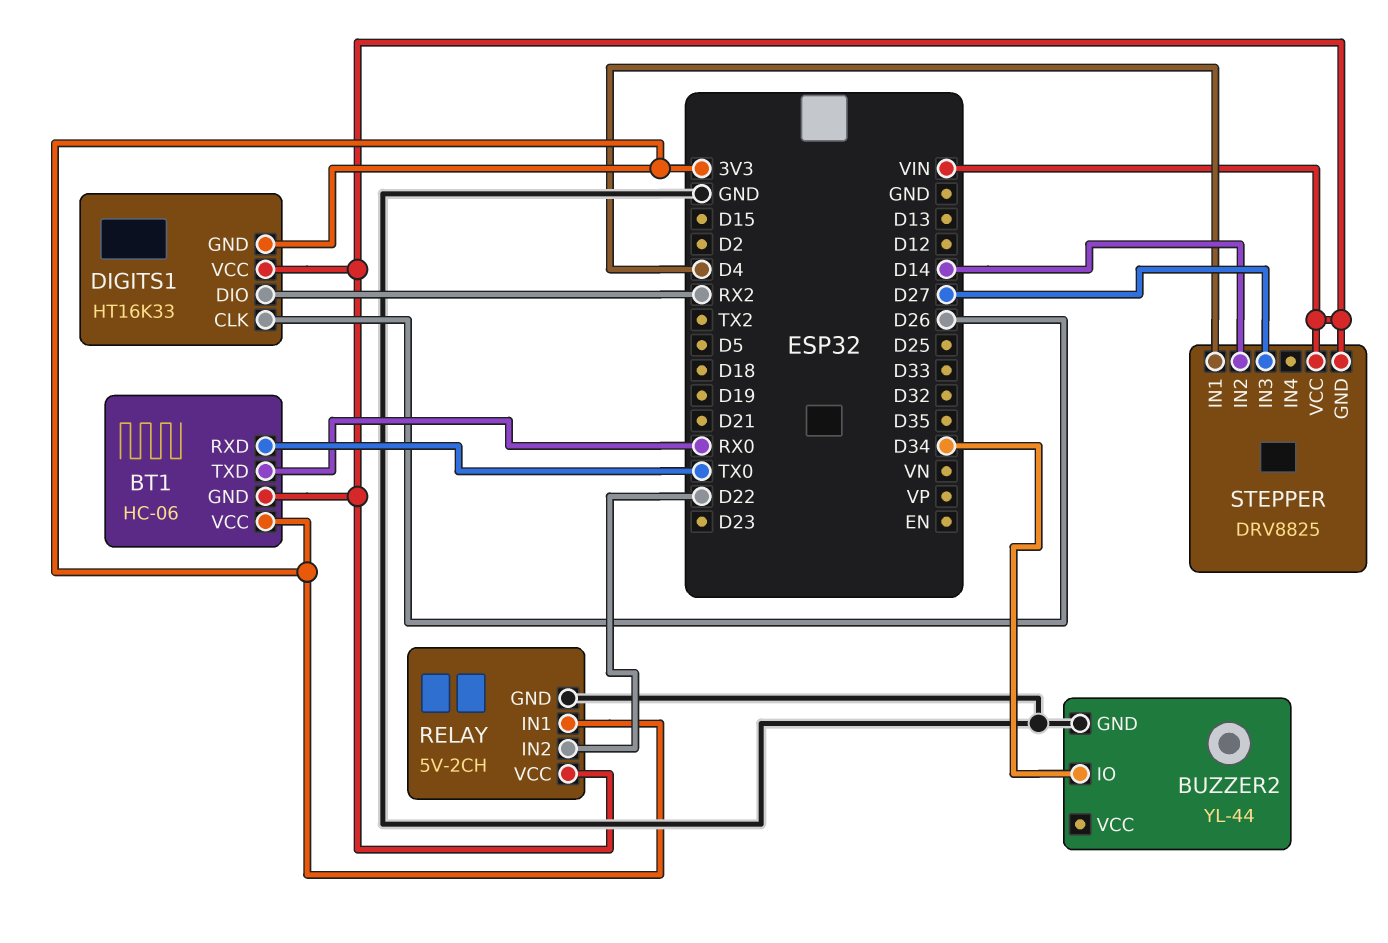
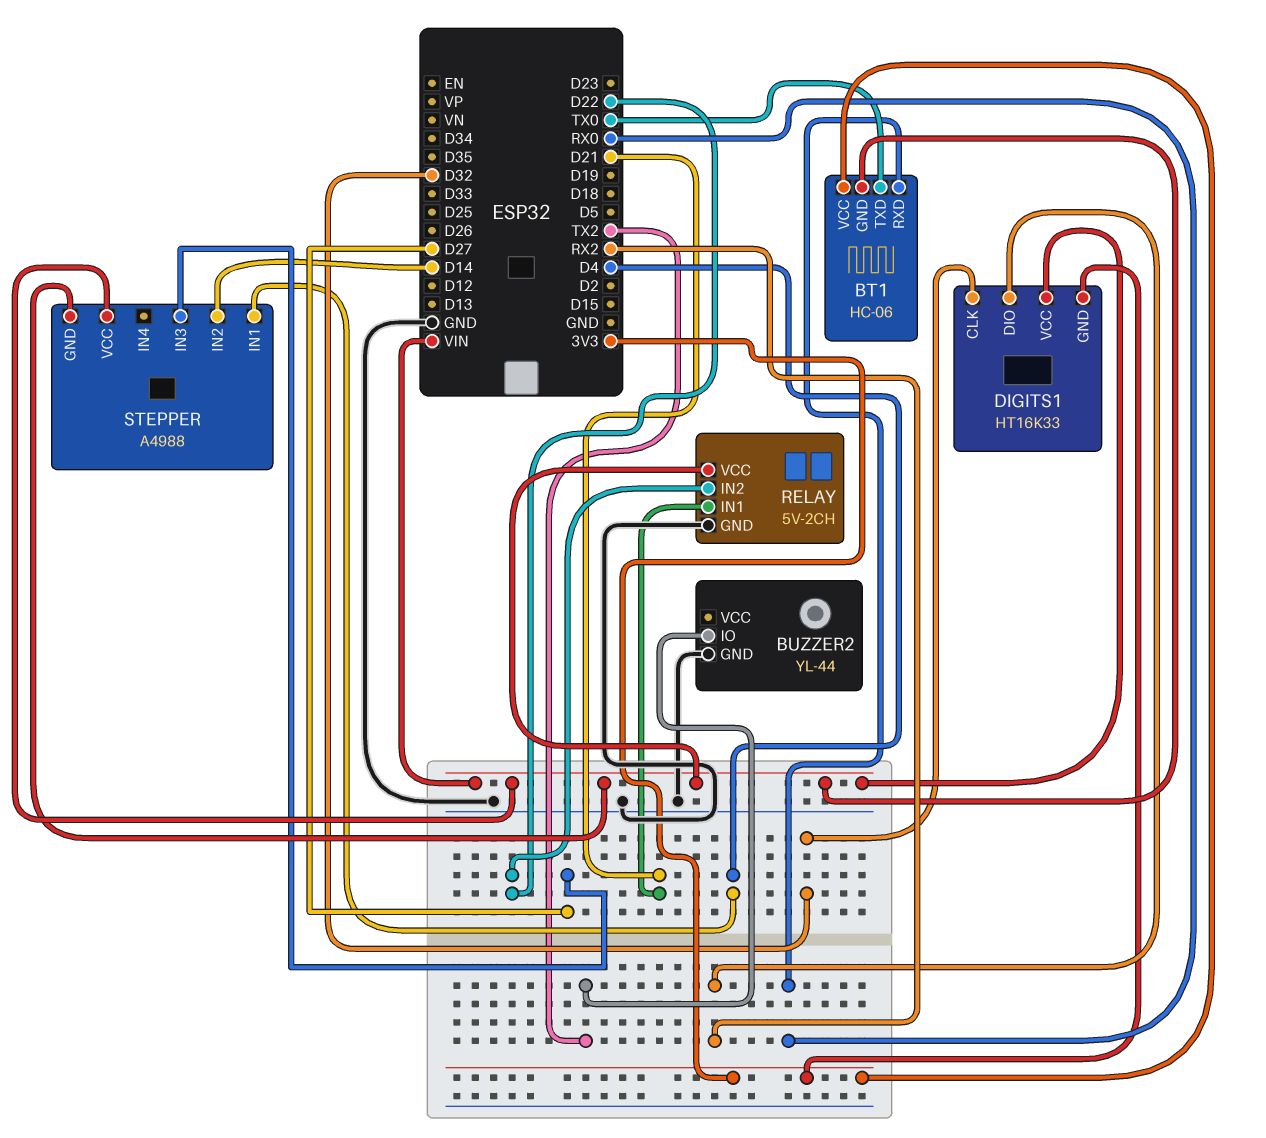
BT1 pin RXD: TX0 -> RX0
BT1 pin TXD: RX0 -> TX0
BUZZER2 pin IO: D34 -> TX2
DIGITS1 pin CLK: D26 -> D32
RELAY pin IN1: 3V3 -> D21
STEPPER: DRV8825 -> A4988

